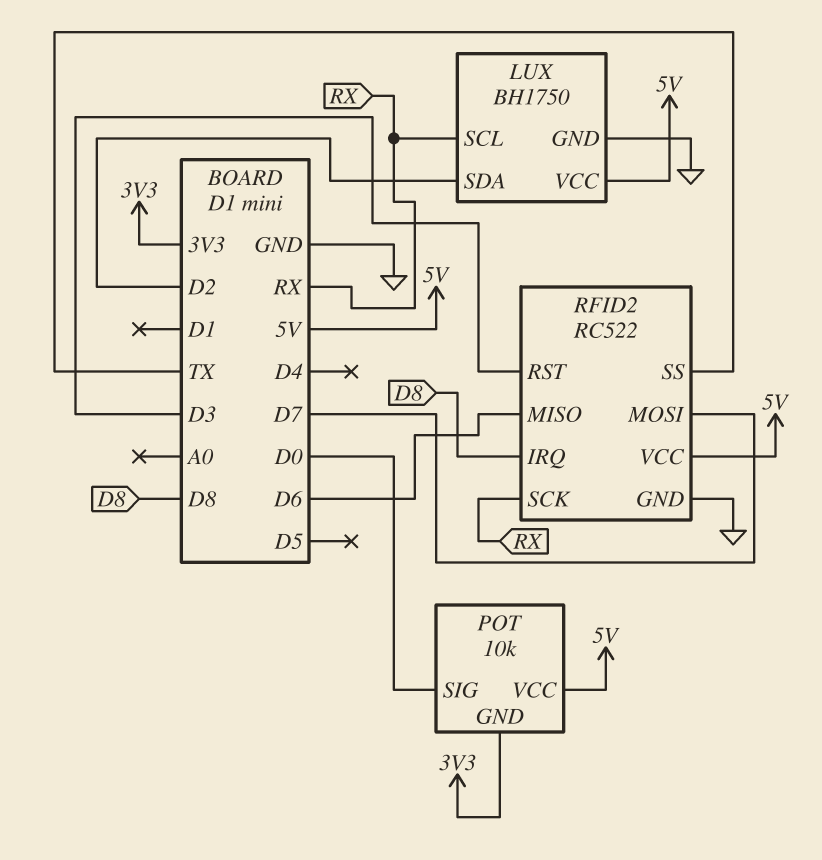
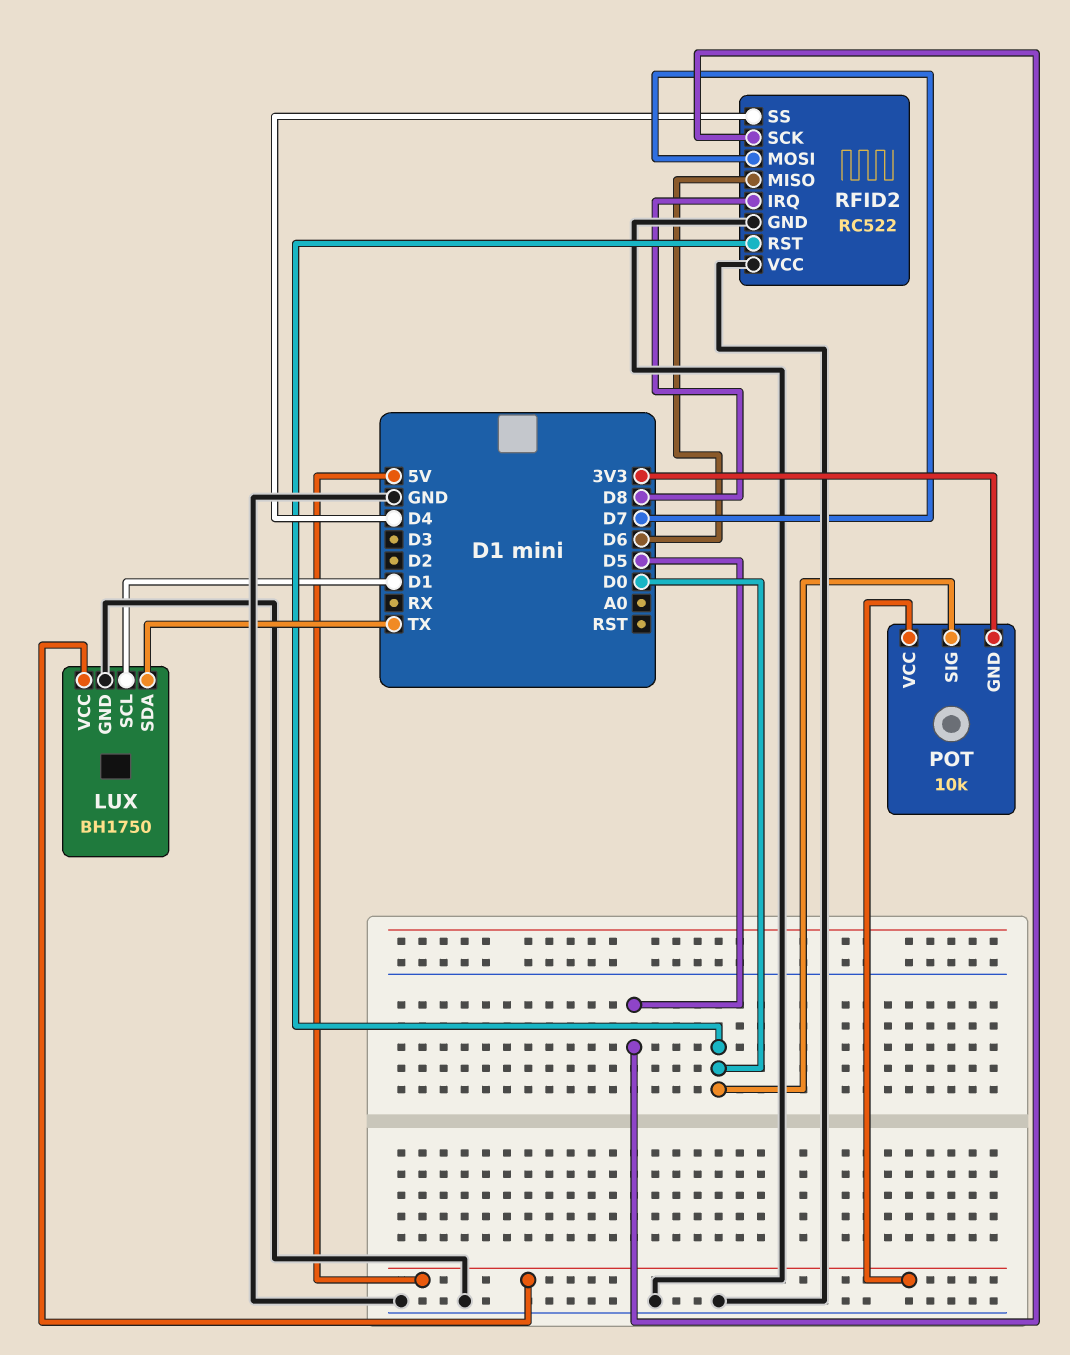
LUX pin SCL: RX -> D1
LUX pin SDA: D2 -> TX
RFID2 pin RST: D3 -> D0
RFID2 pin SCK: RX -> D5
RFID2 pin SS: TX -> D4
RFID2 pin VCC: 5V -> GND

